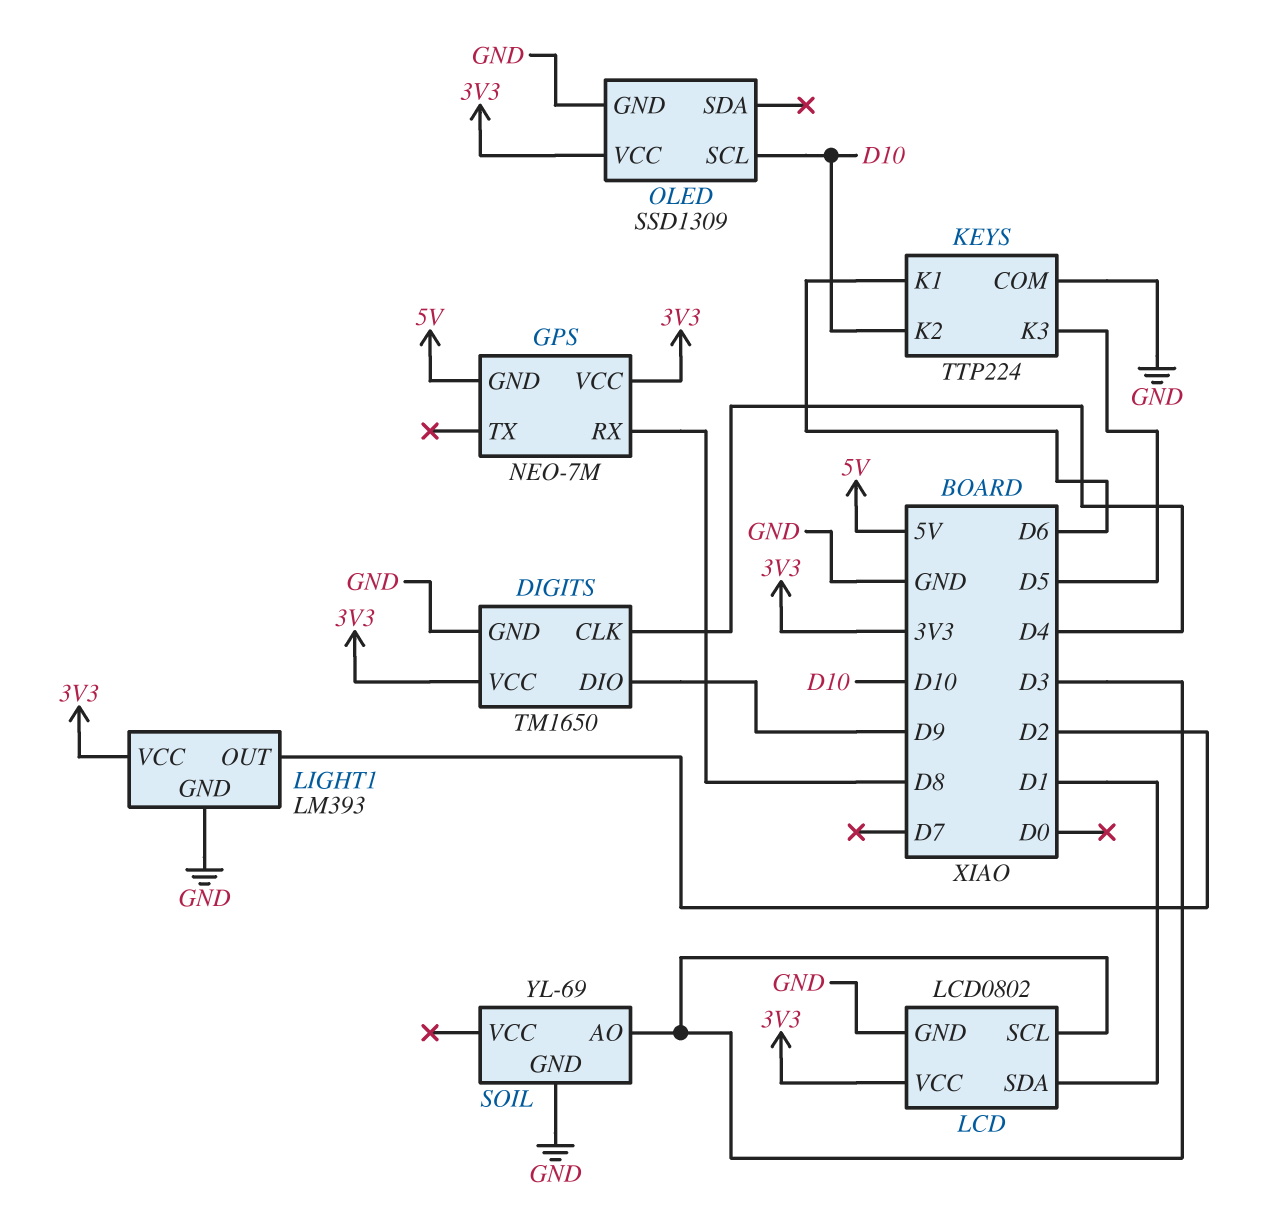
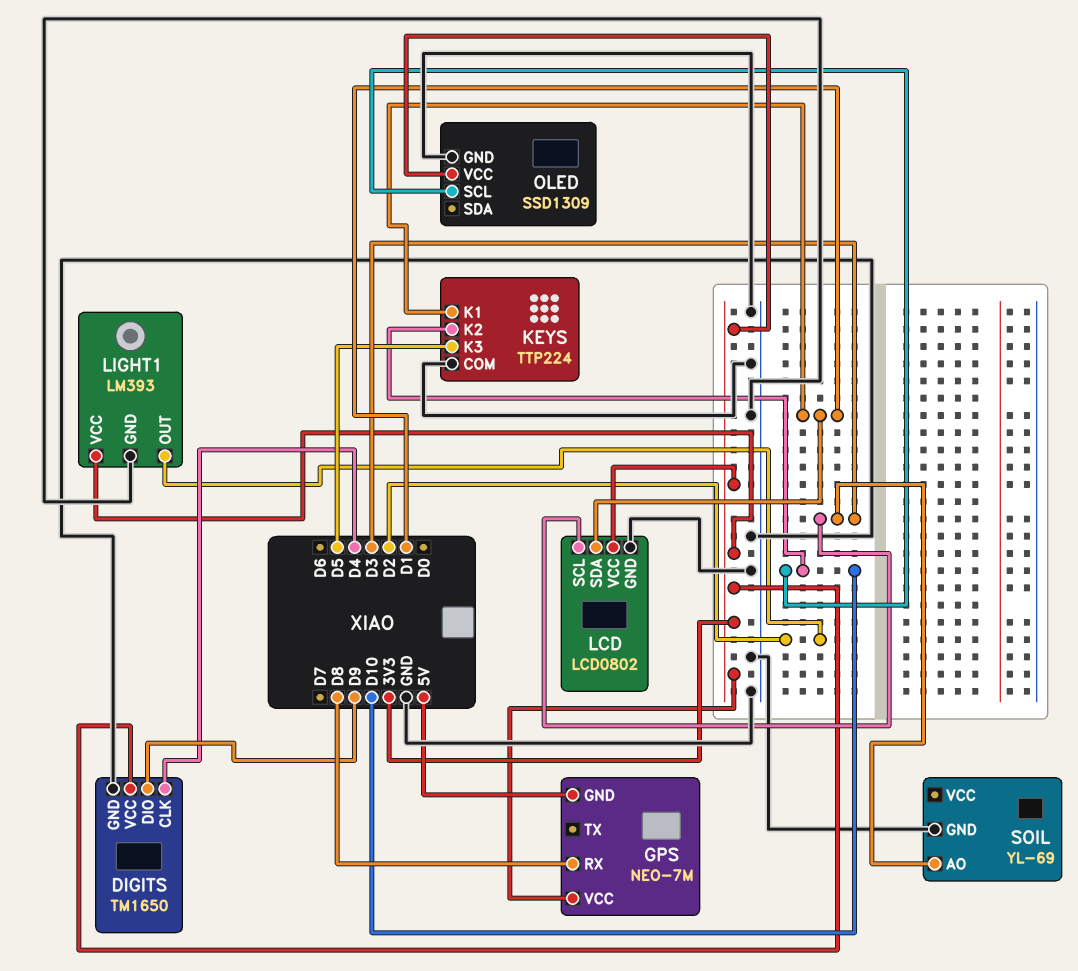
KEYS pin K1: D6 -> D1

